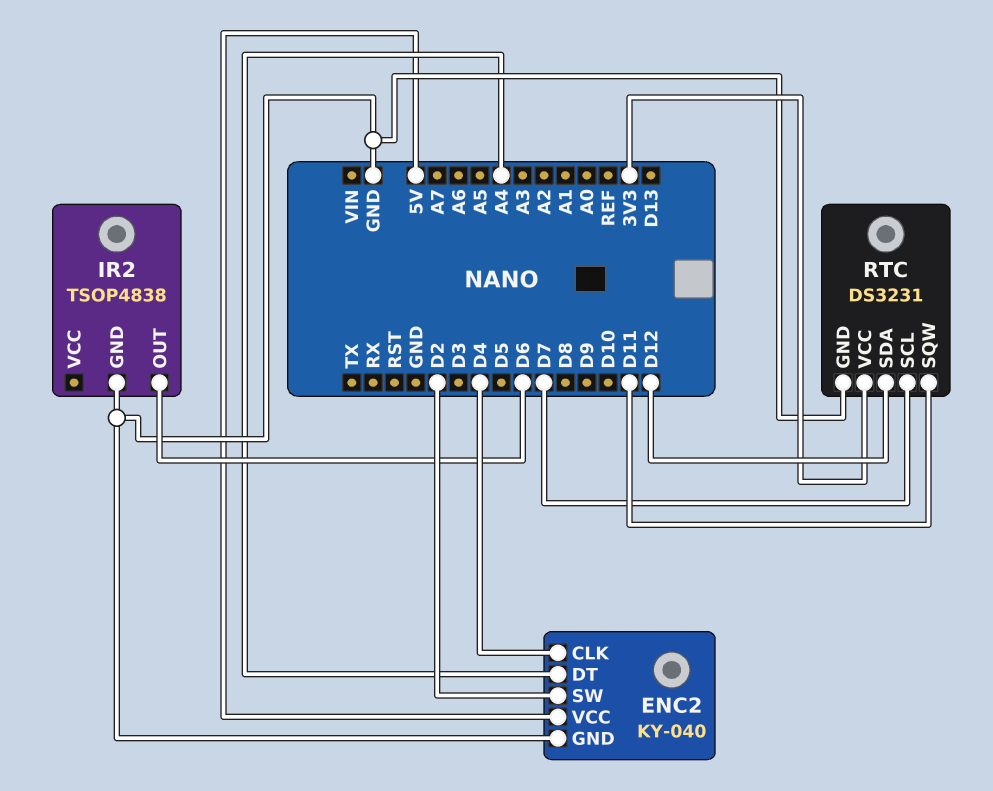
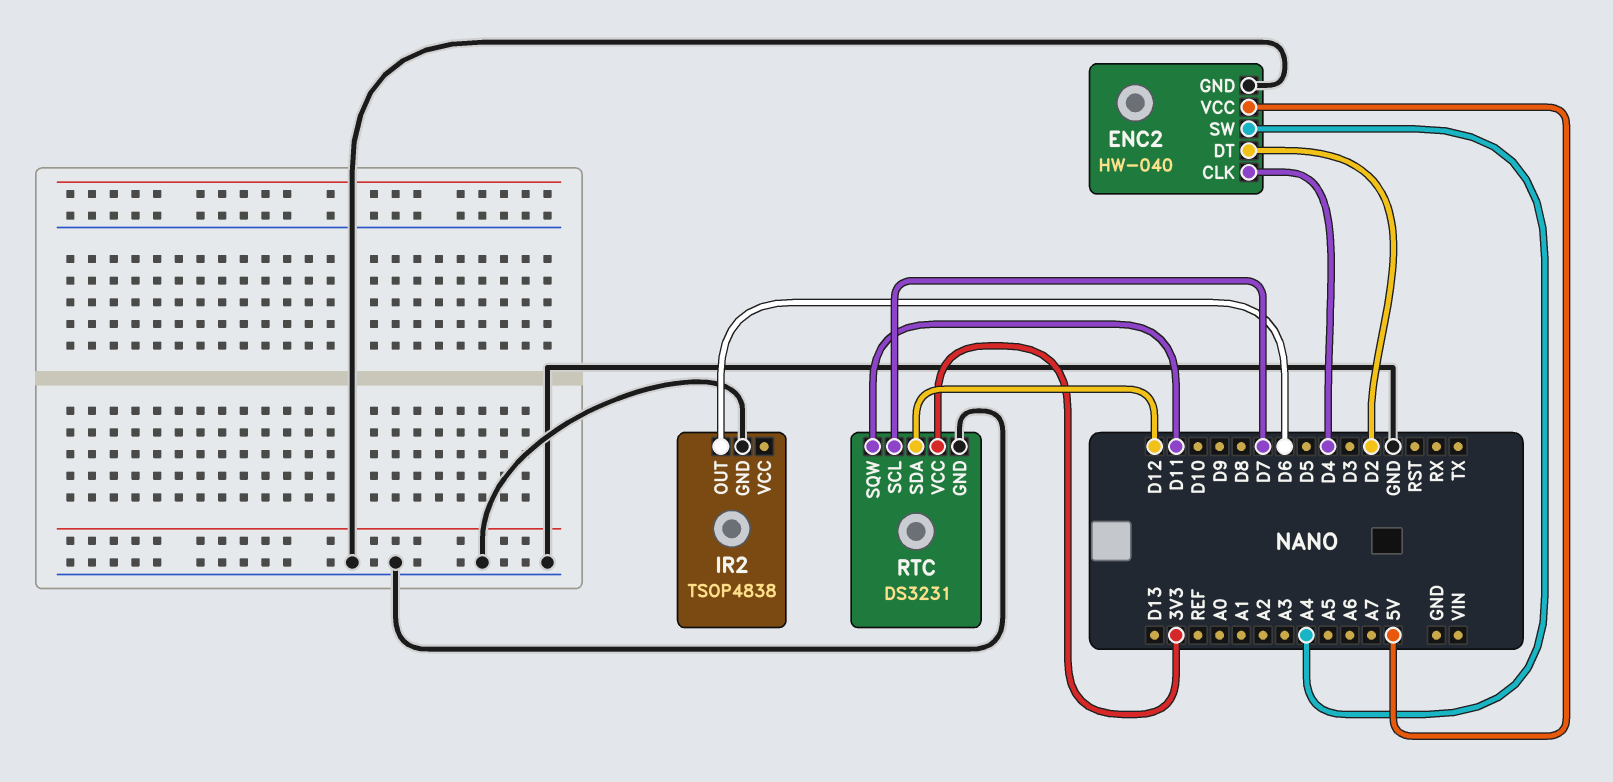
ENC2: KY-040 -> HW-040
ENC2 pin DT: A4 -> D2
ENC2 pin SW: D2 -> A4

